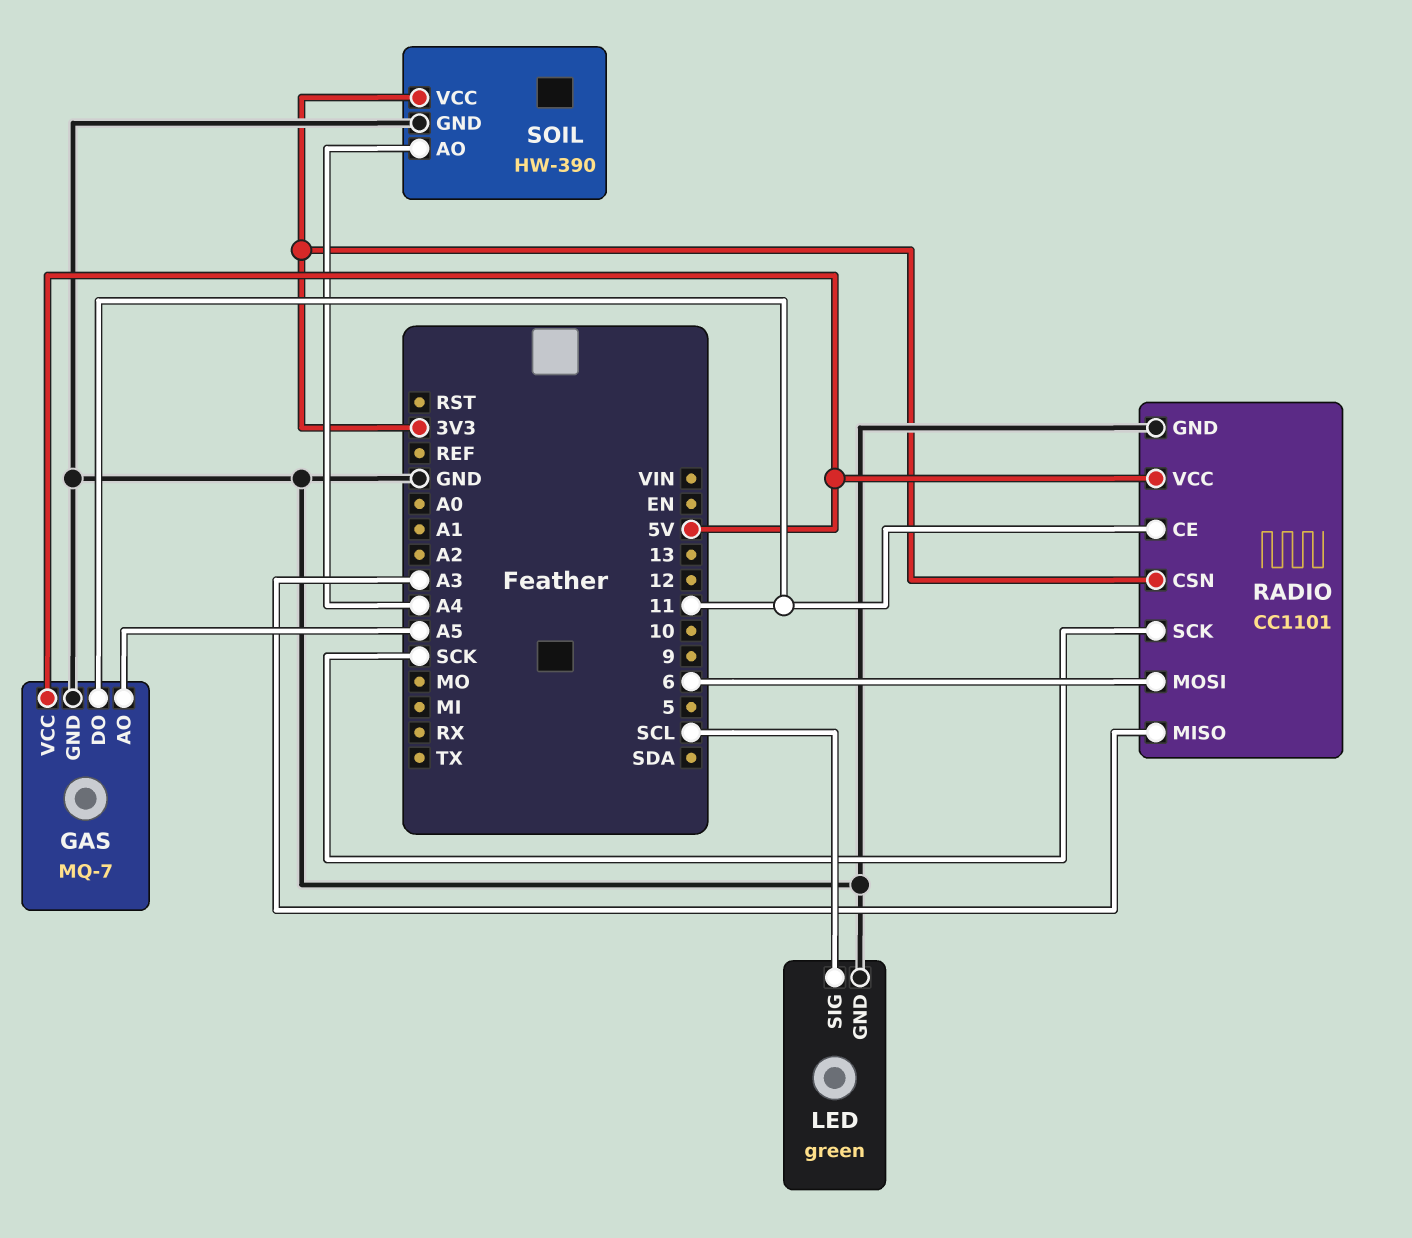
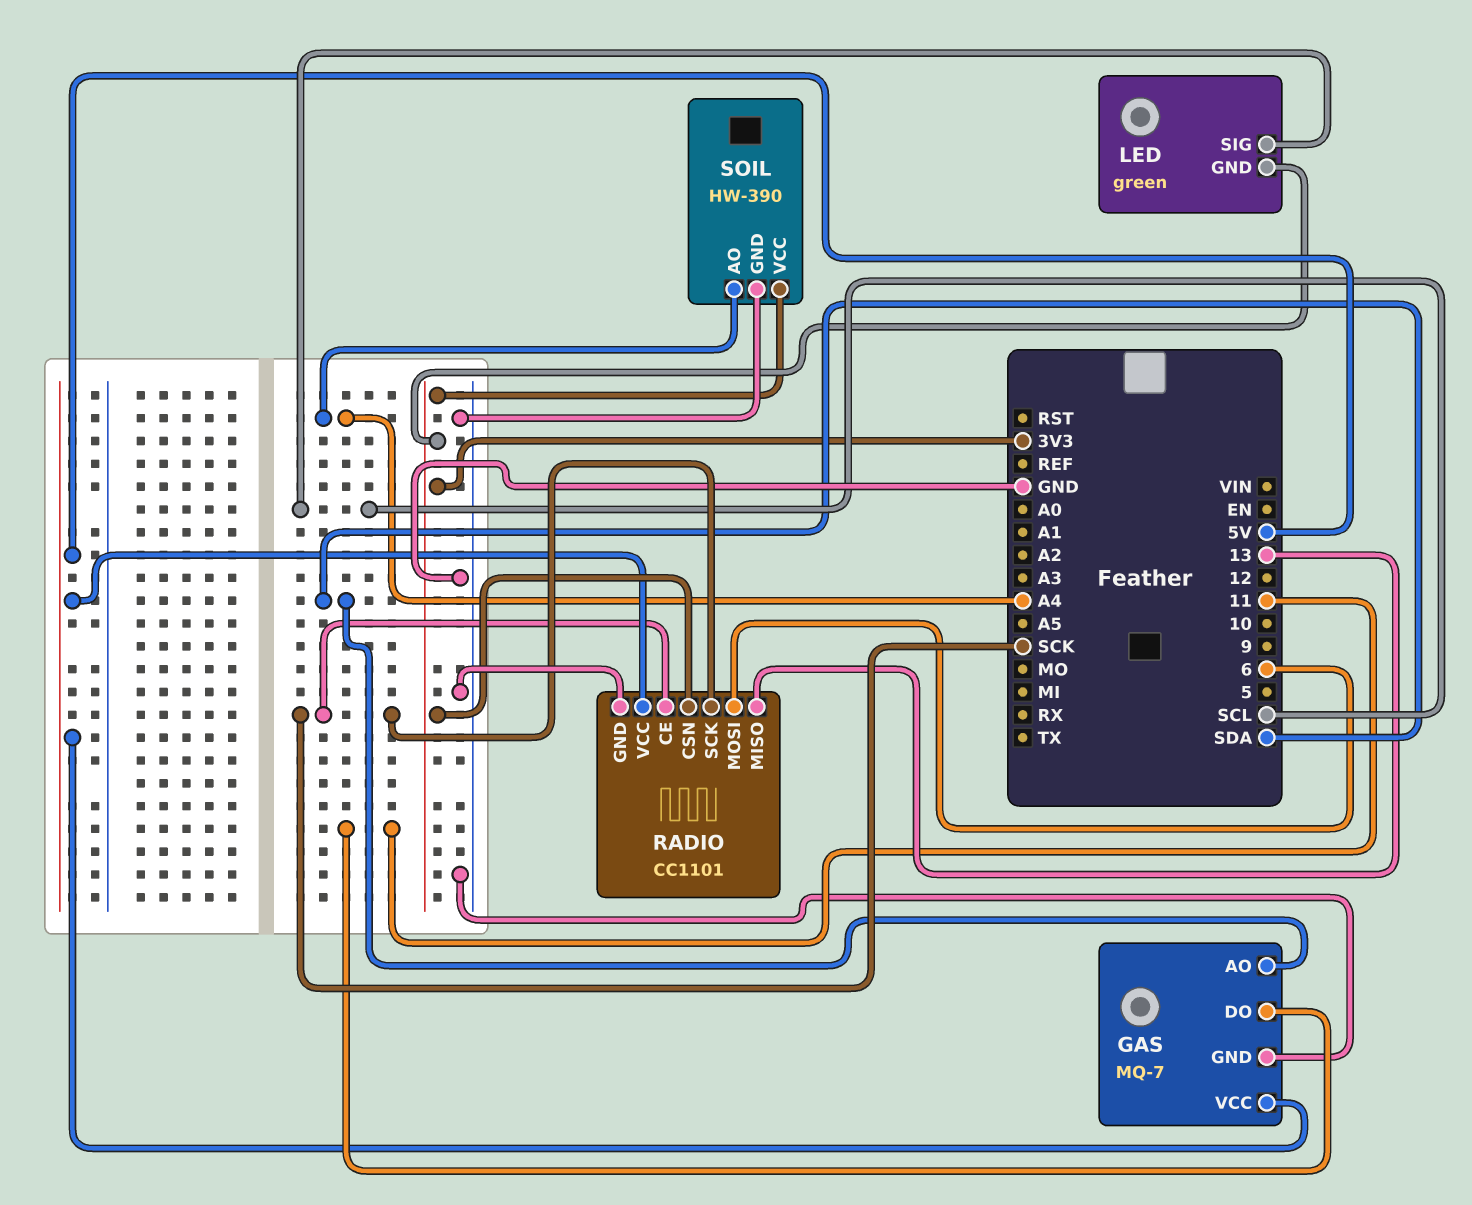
GAS pin AO: A5 -> SDA
LED pin GND: GND -> 3V3
RADIO pin CE: 11 -> SCK
RADIO pin MISO: A3 -> 13

